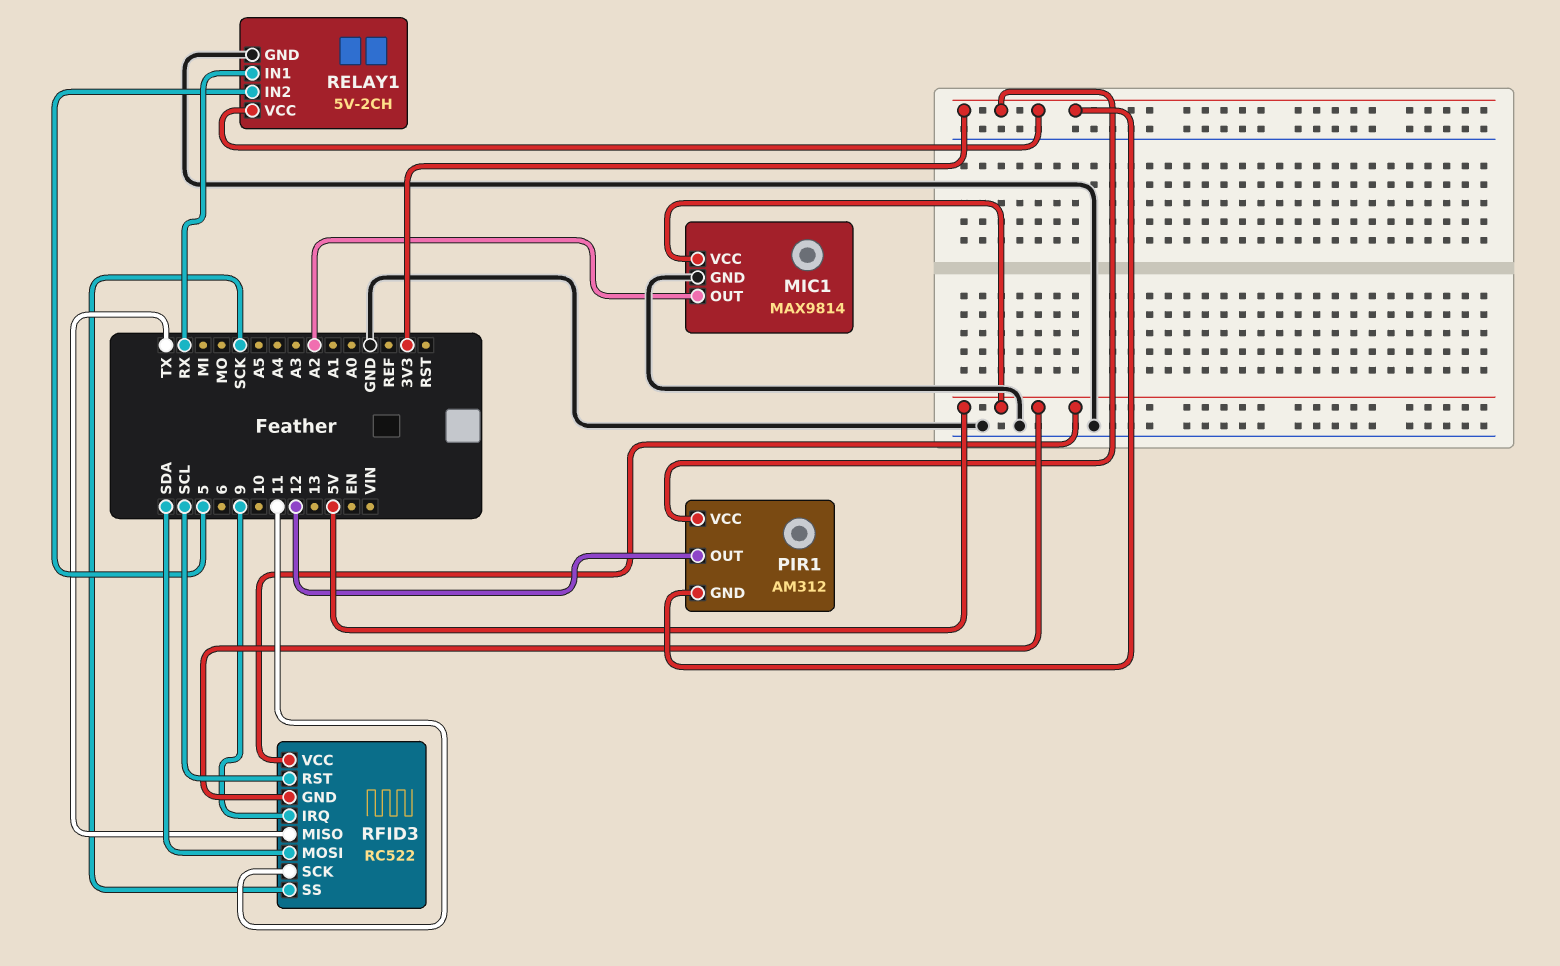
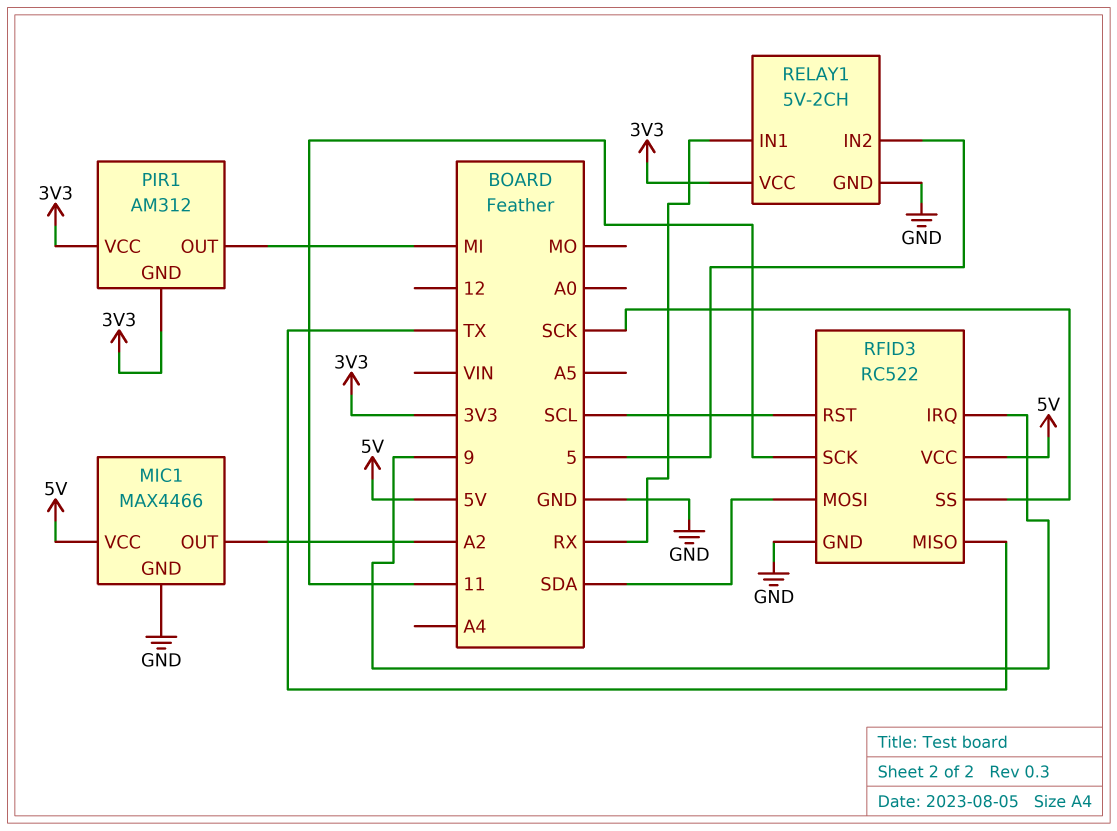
MIC1: MAX9814 -> MAX4466
PIR1 pin OUT: 12 -> MI
RFID3 pin GND: 5V -> GND

